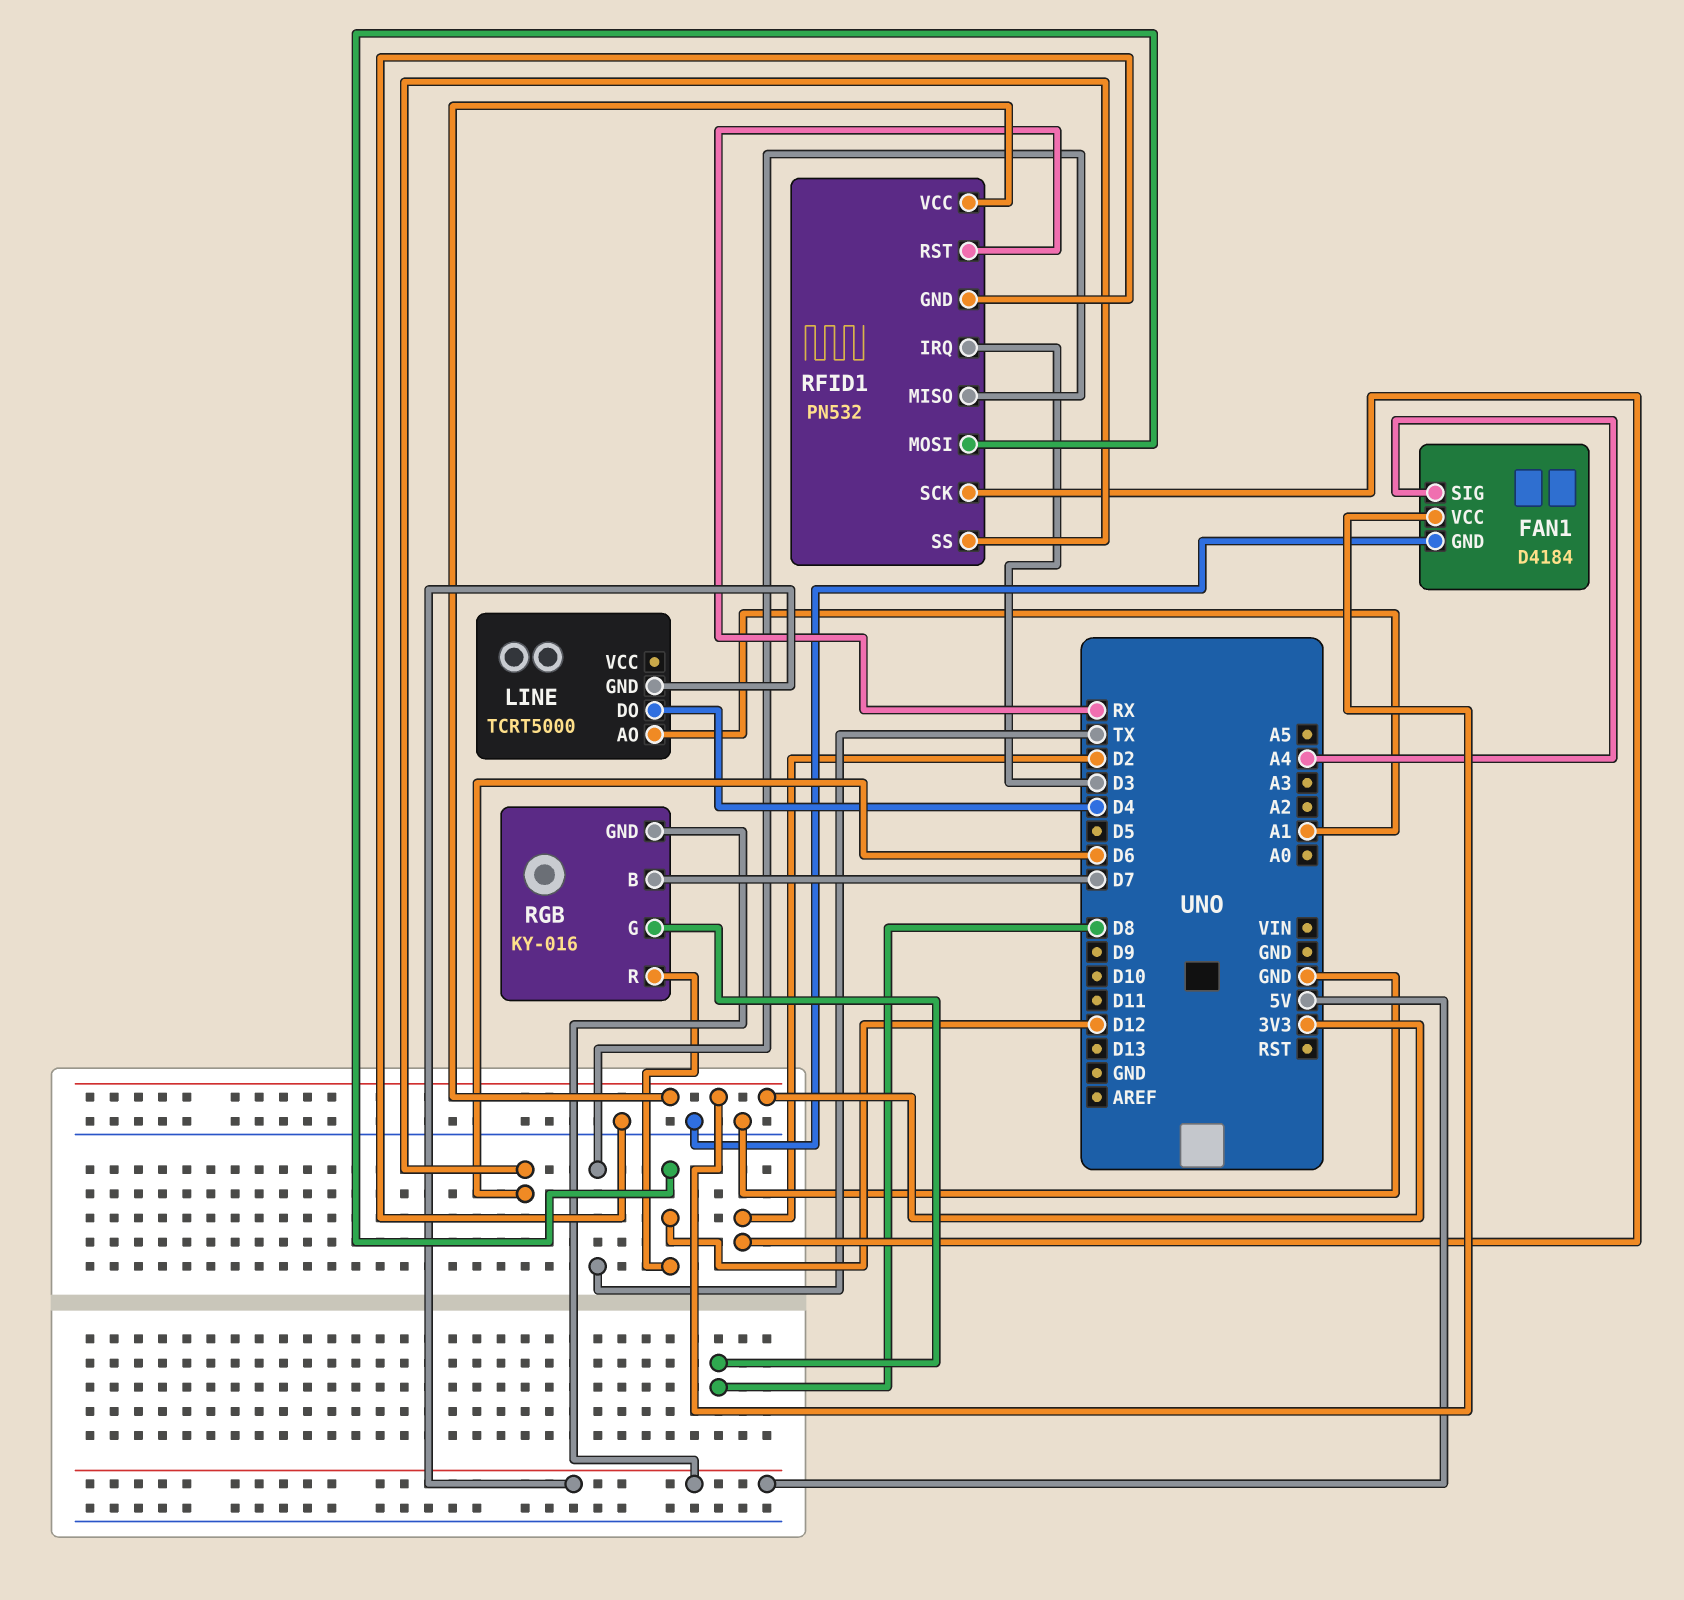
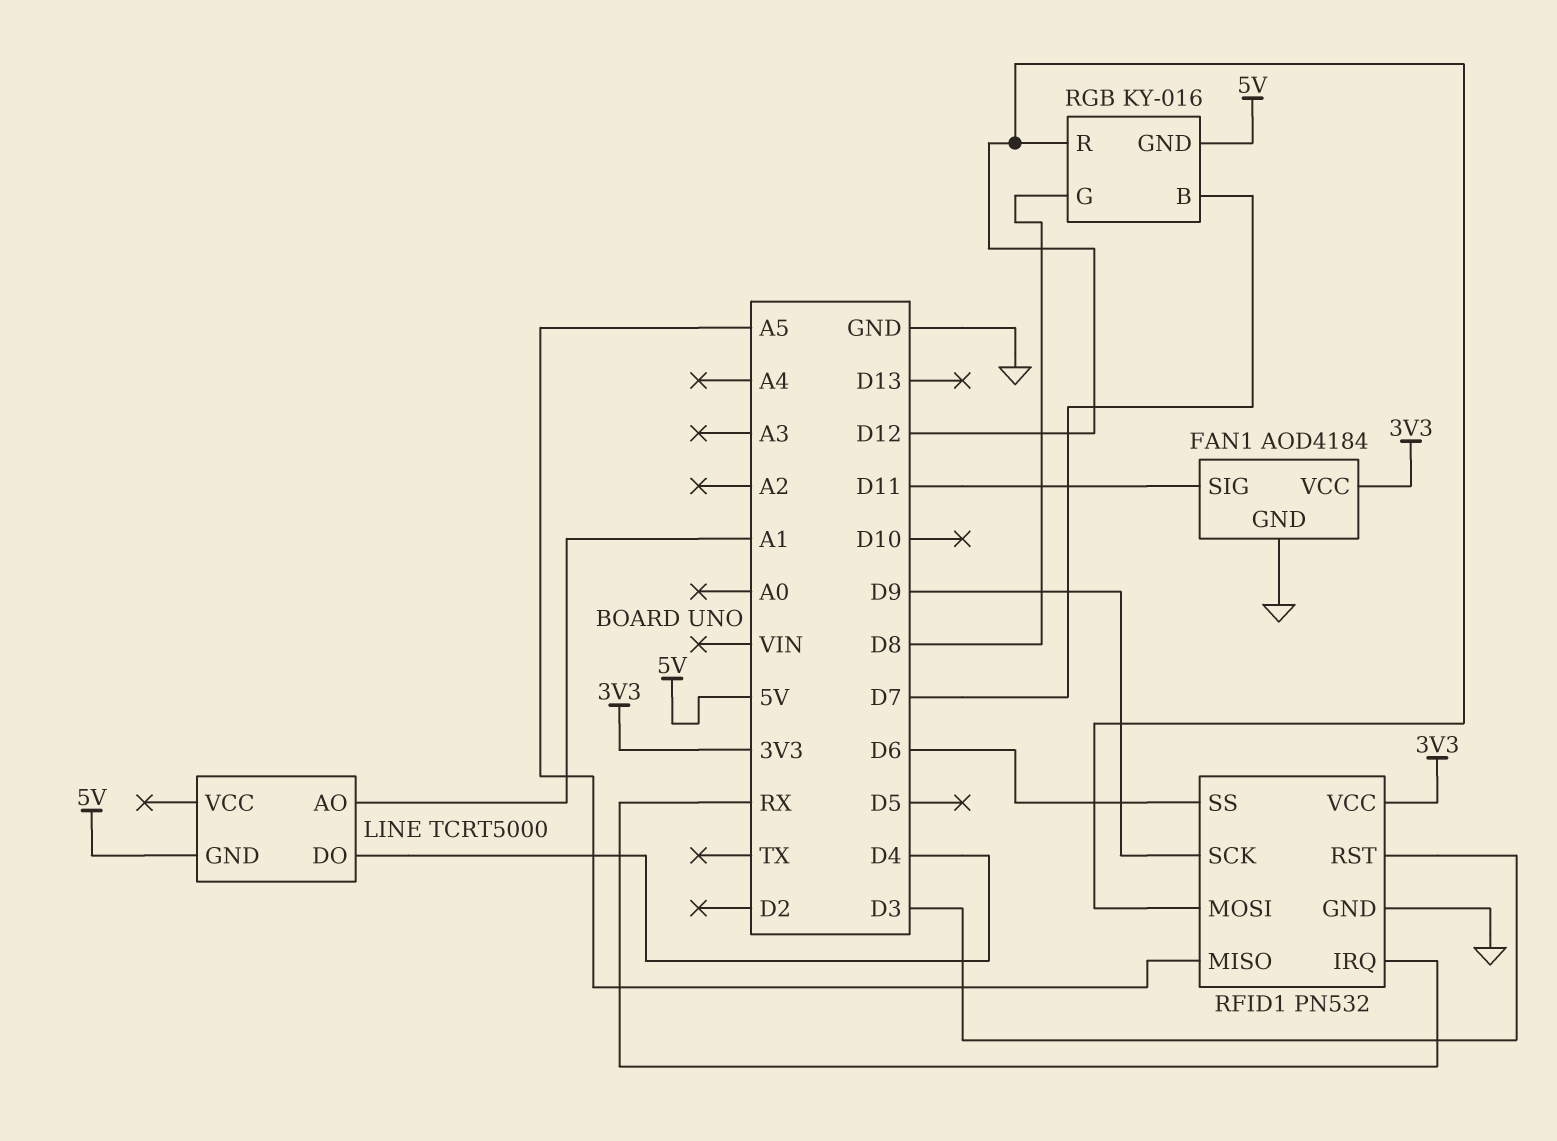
FAN1: D4184 -> AOD4184
FAN1 pin SIG: A4 -> D11
RFID1 pin IRQ: D3 -> RX
RFID1 pin MISO: TX -> A5
RFID1 pin RST: RX -> D3
RFID1 pin SCK: D2 -> D9

